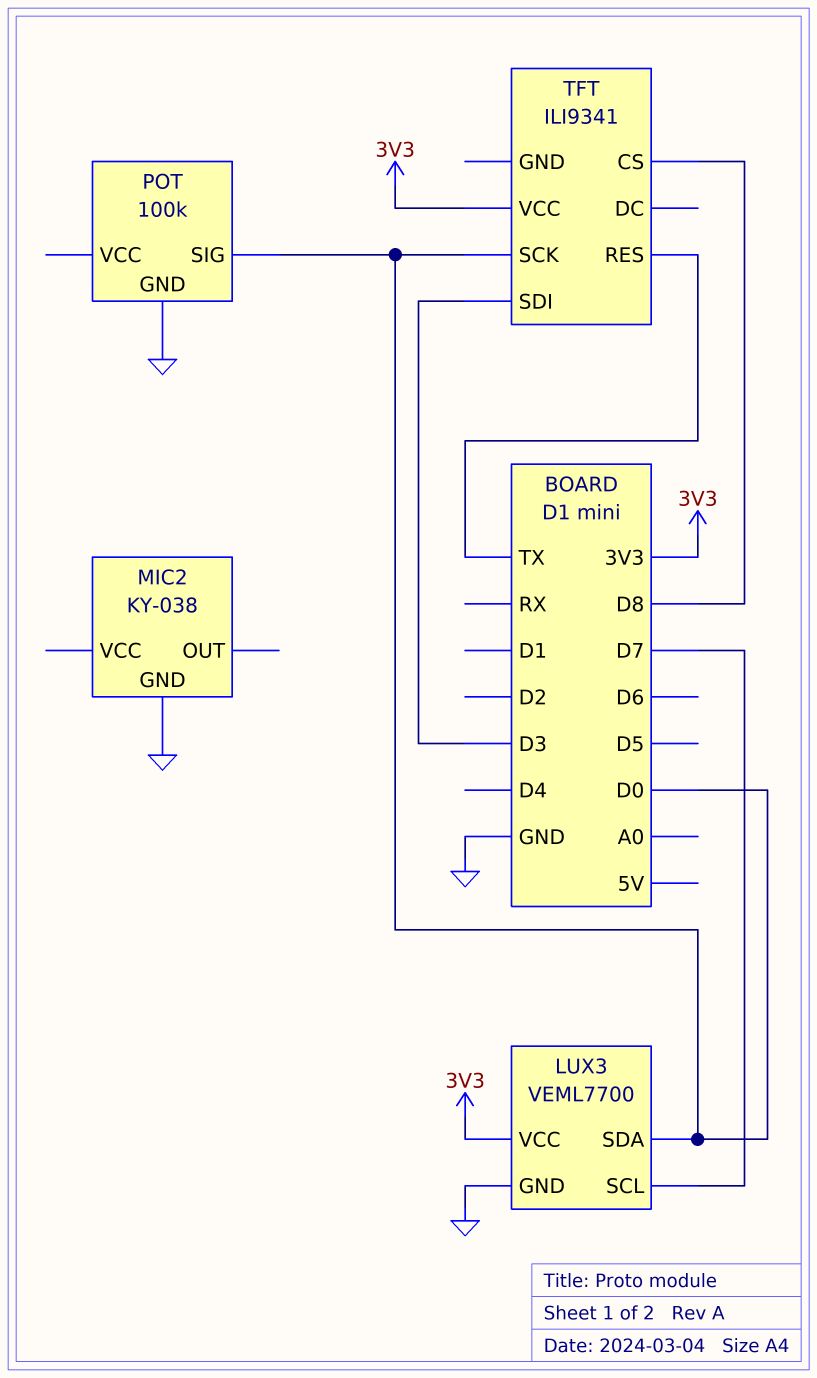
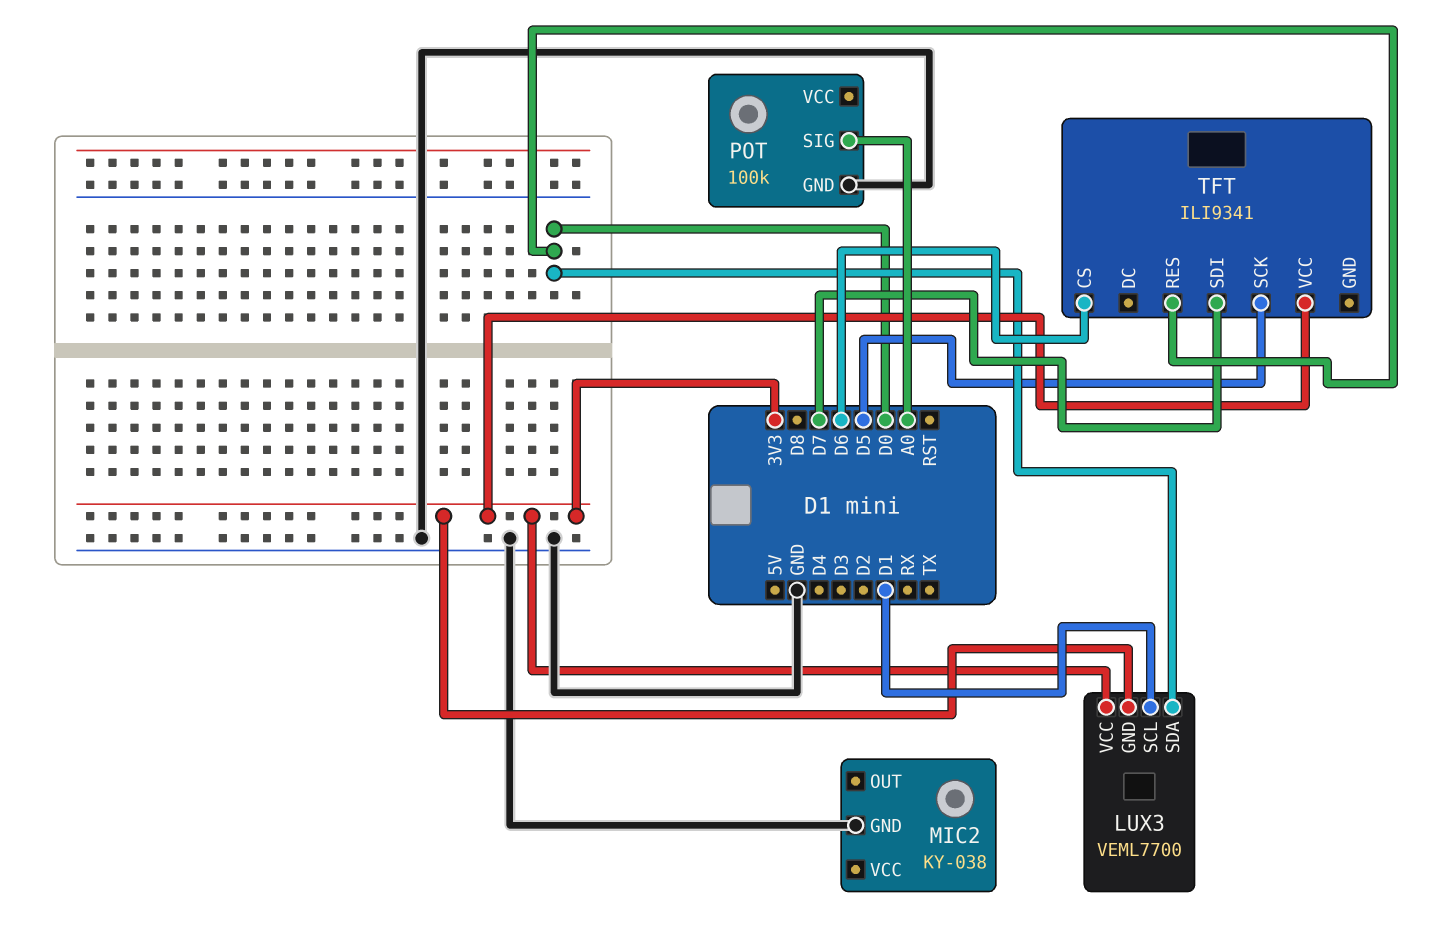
LUX3 pin GND: GND -> 3V3
LUX3 pin SCL: D7 -> D1
POT pin SIG: D0 -> A0
TFT pin CS: D8 -> D6
TFT pin RES: TX -> D0
TFT pin SCK: D0 -> D5
TFT pin SDI: D3 -> D7

